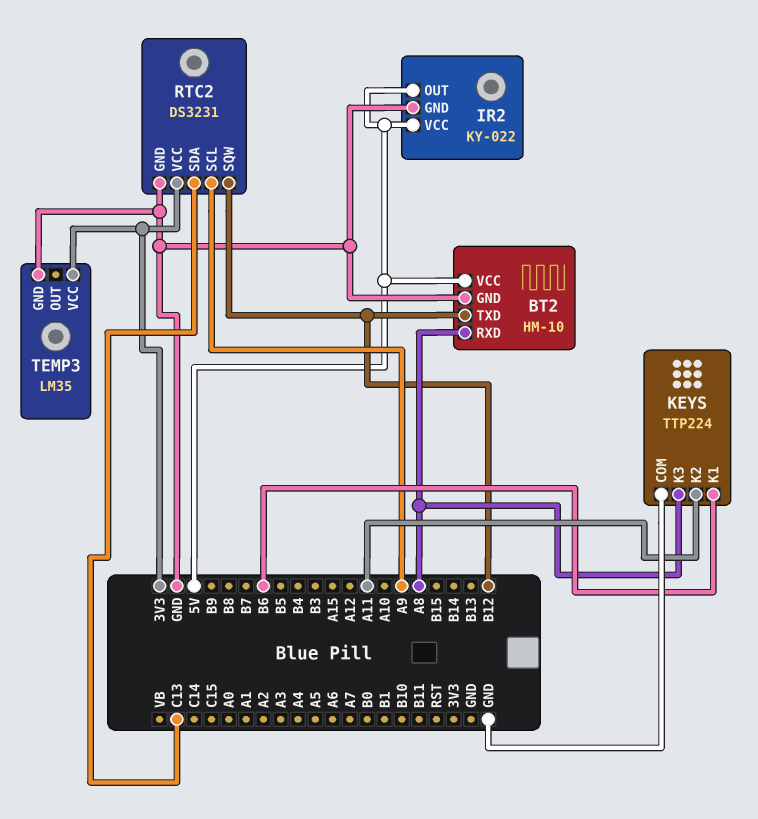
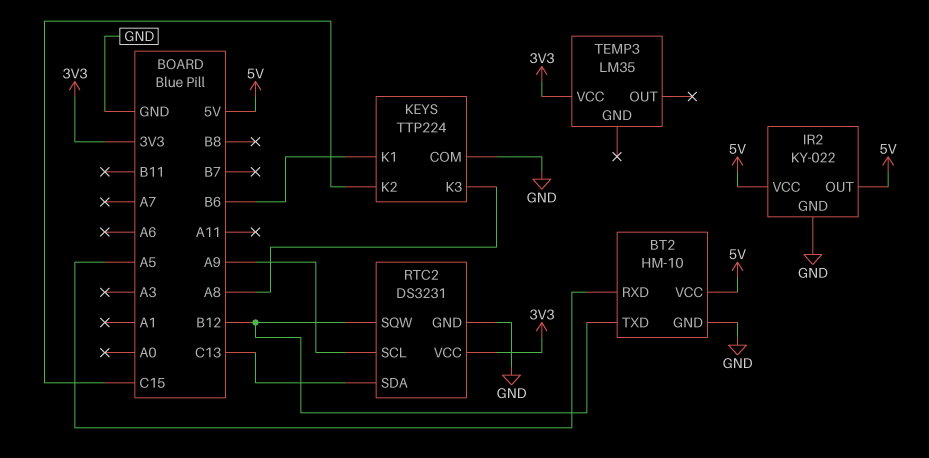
BT2 pin RXD: A8 -> A5
KEYS pin K2: A11 -> C15
TEMP3 pin GND: GND -> none

